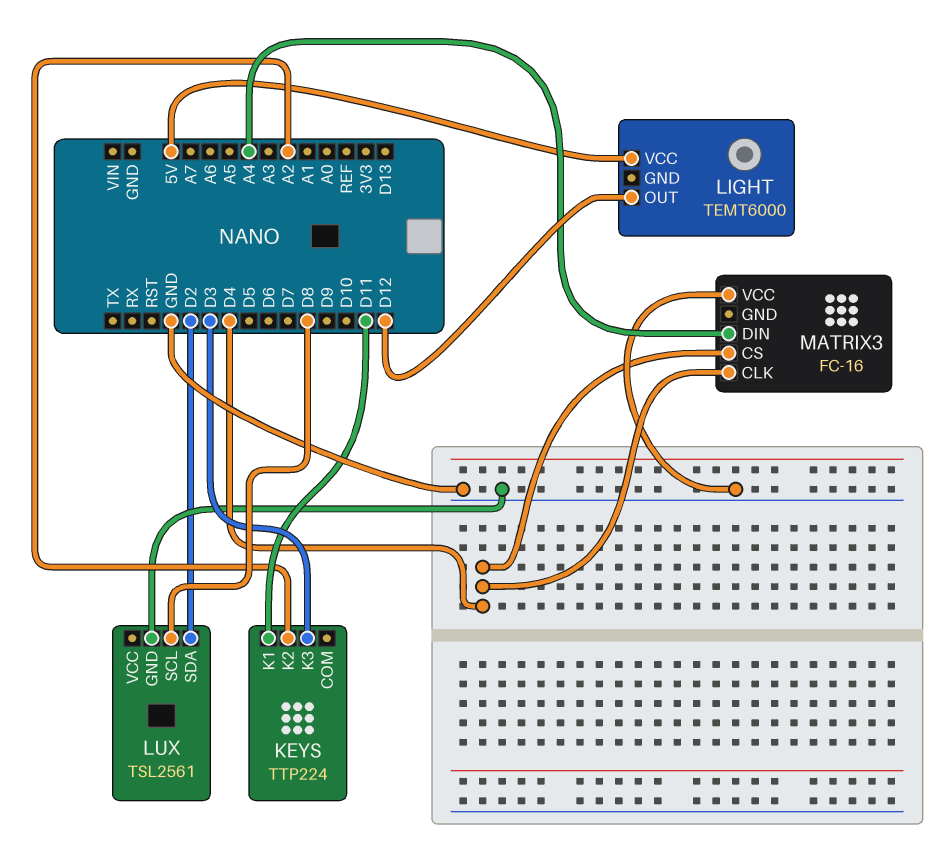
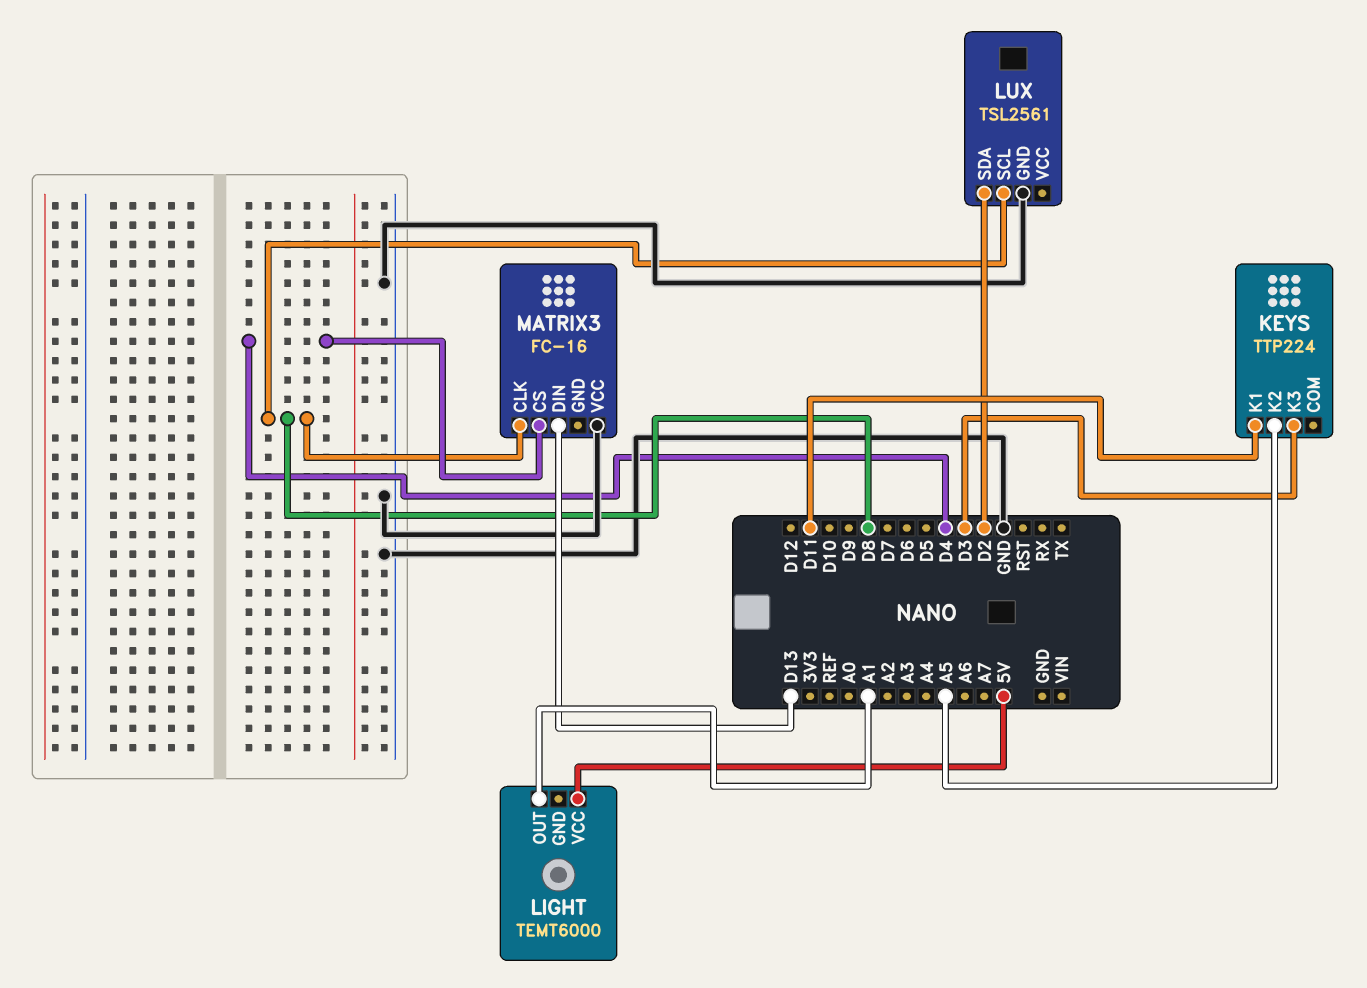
KEYS pin K2: A2 -> A5
LIGHT pin OUT: D12 -> A1
MATRIX3 pin CLK: D4 -> D8
MATRIX3 pin DIN: A4 -> D13

